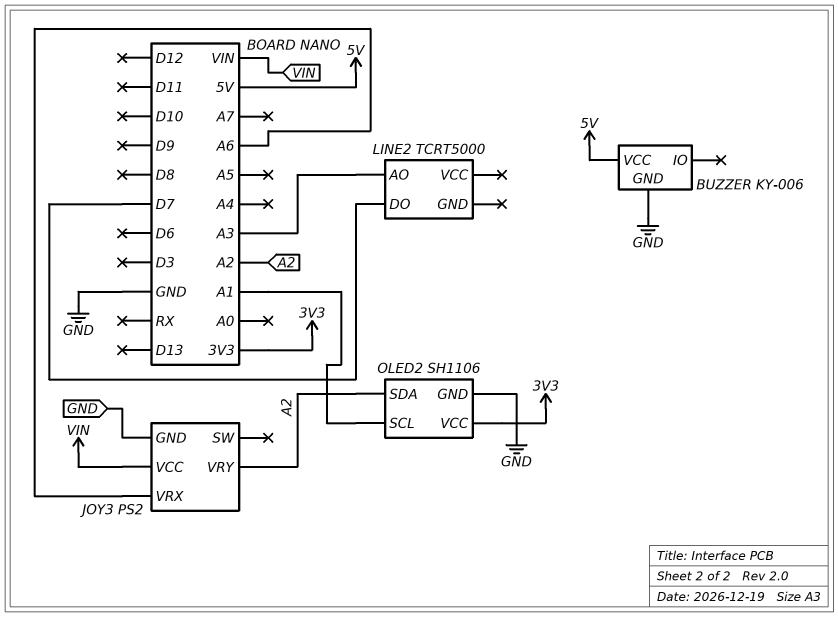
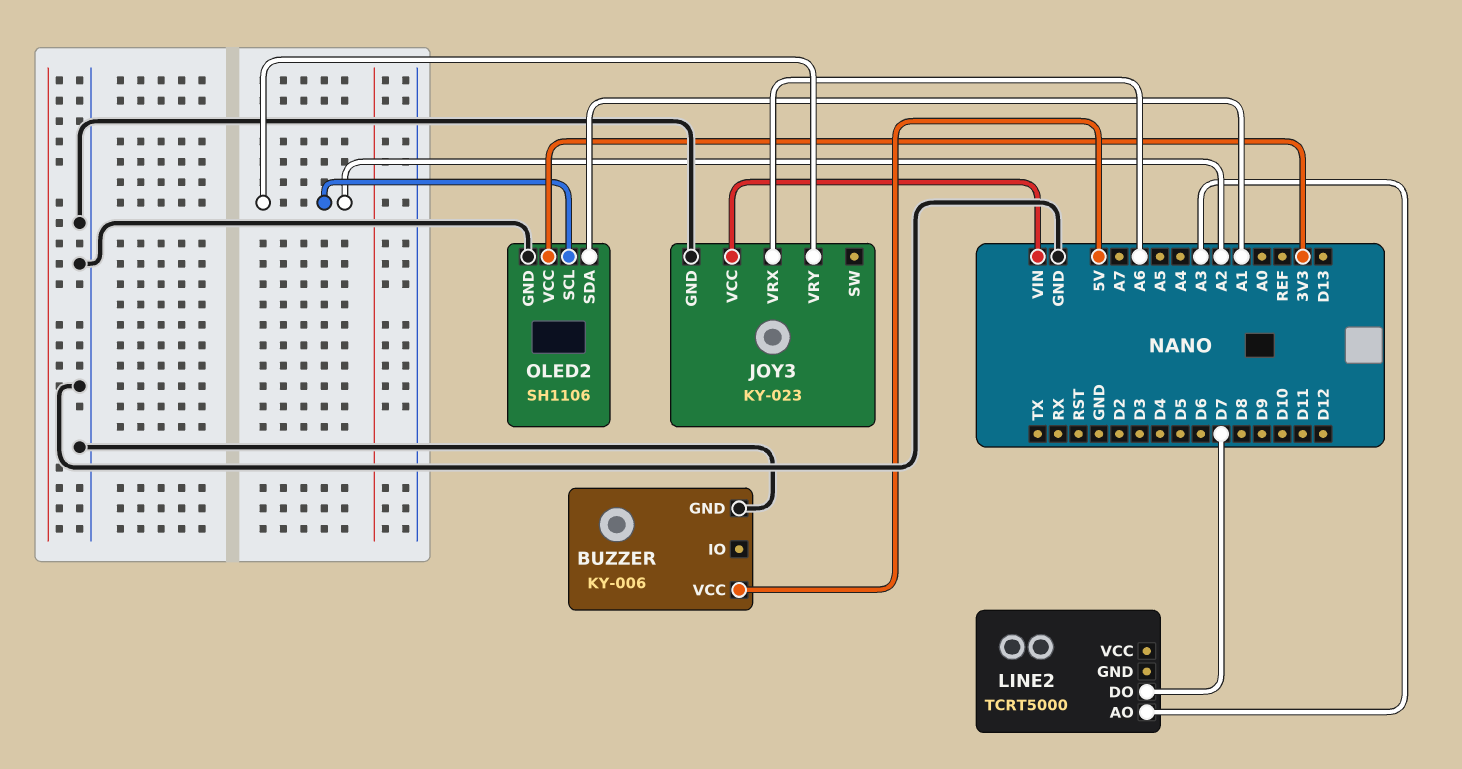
JOY3: PS2 -> KY-023
OLED2 pin SCL: A1 -> A2
OLED2 pin SDA: A2 -> A1

